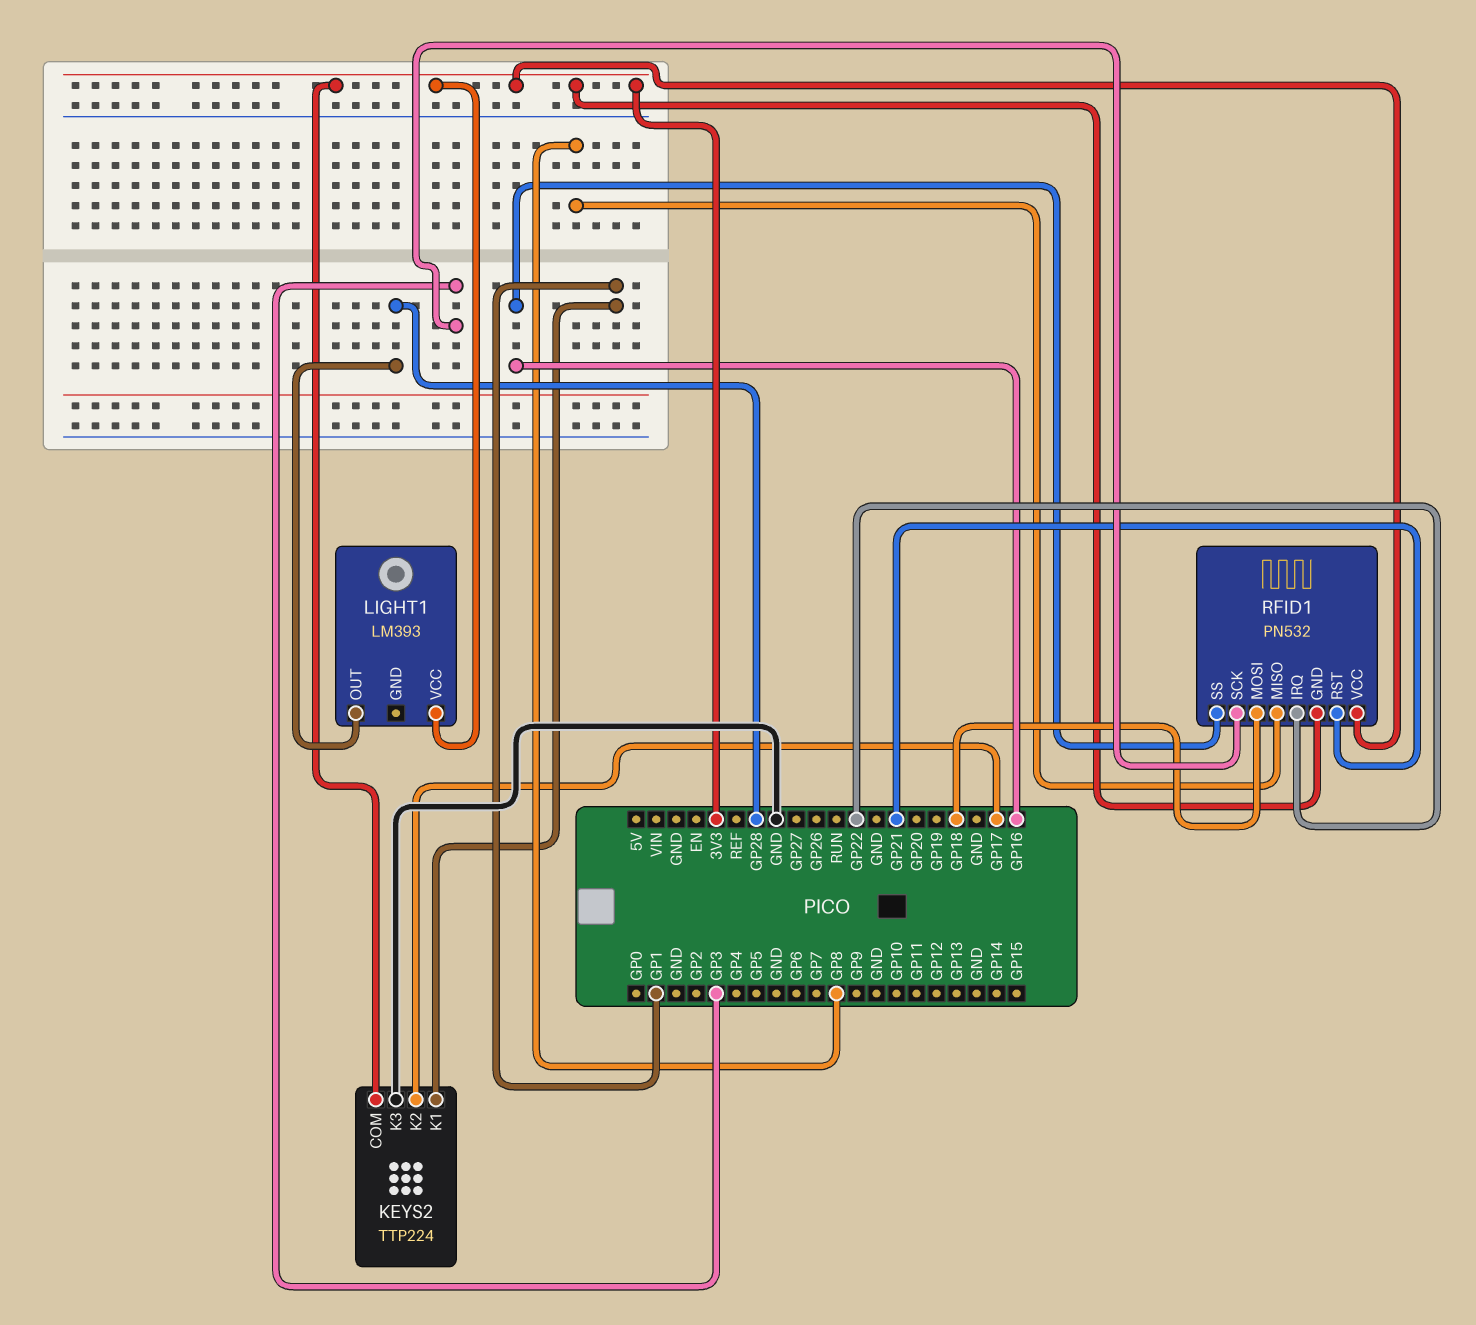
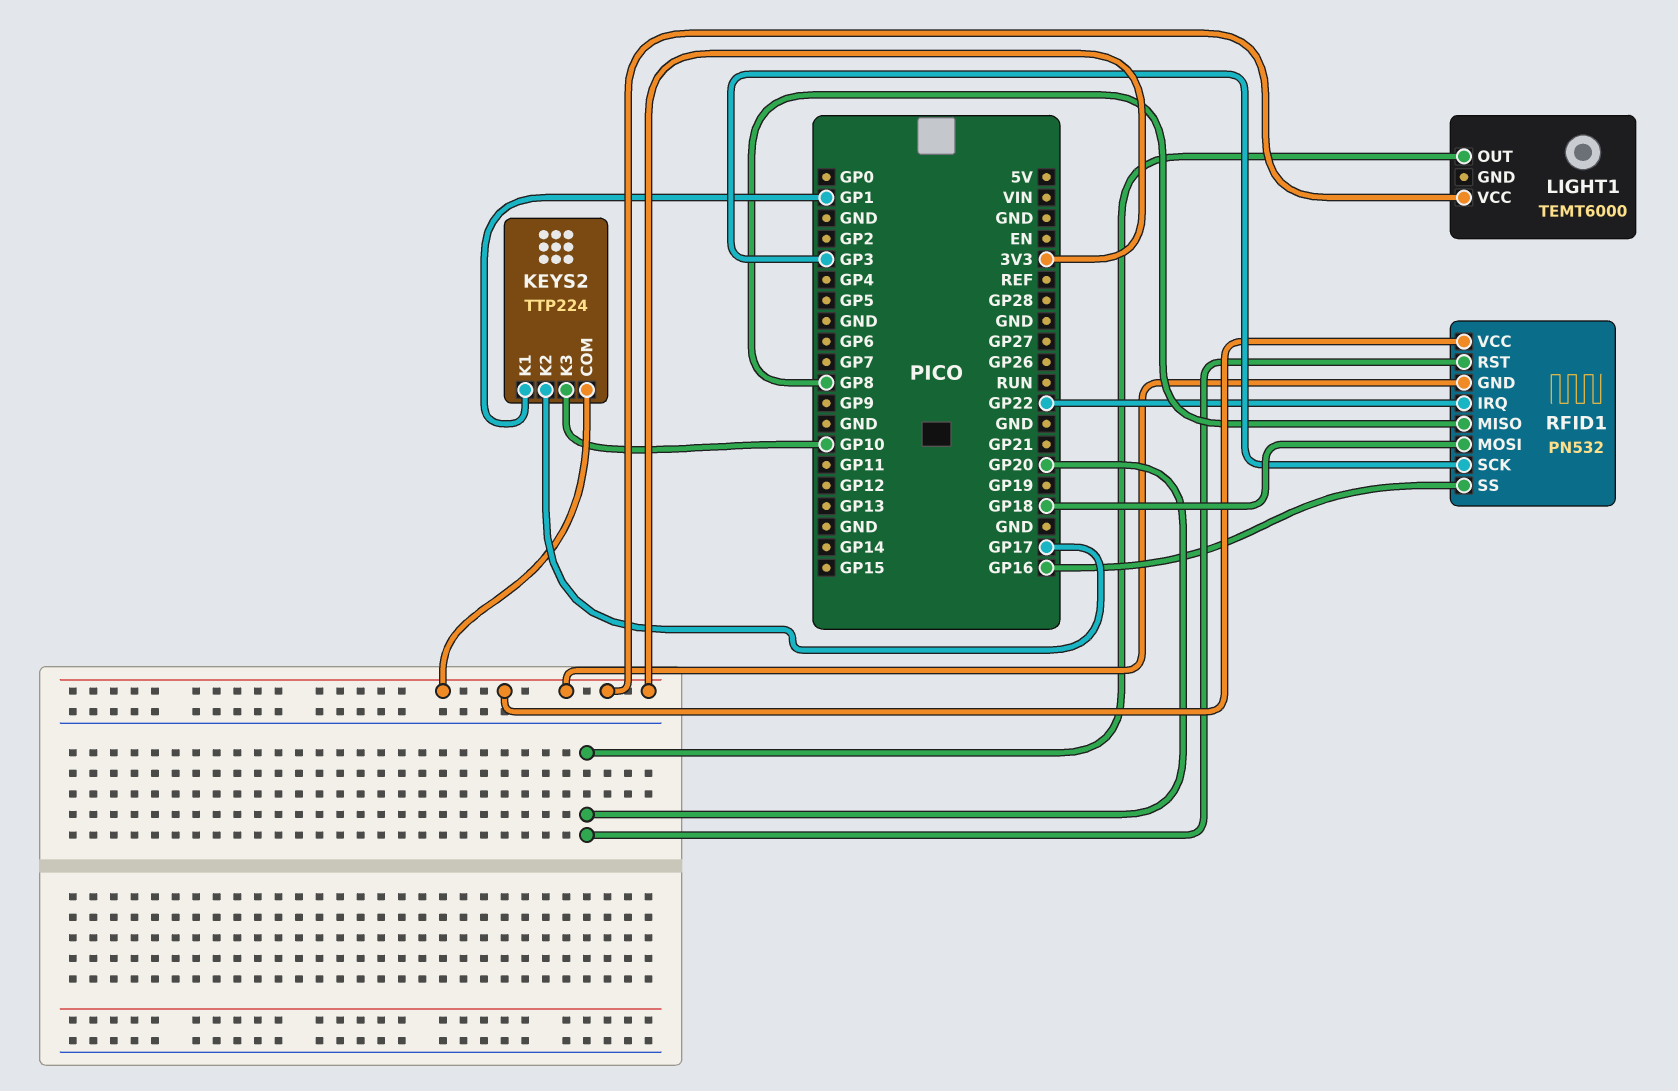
KEYS2 pin K3: GND -> GP10
LIGHT1: LM393 -> TEMT6000
LIGHT1 pin OUT: GP28 -> GP20
RFID1 pin RST: GP21 -> GP20

